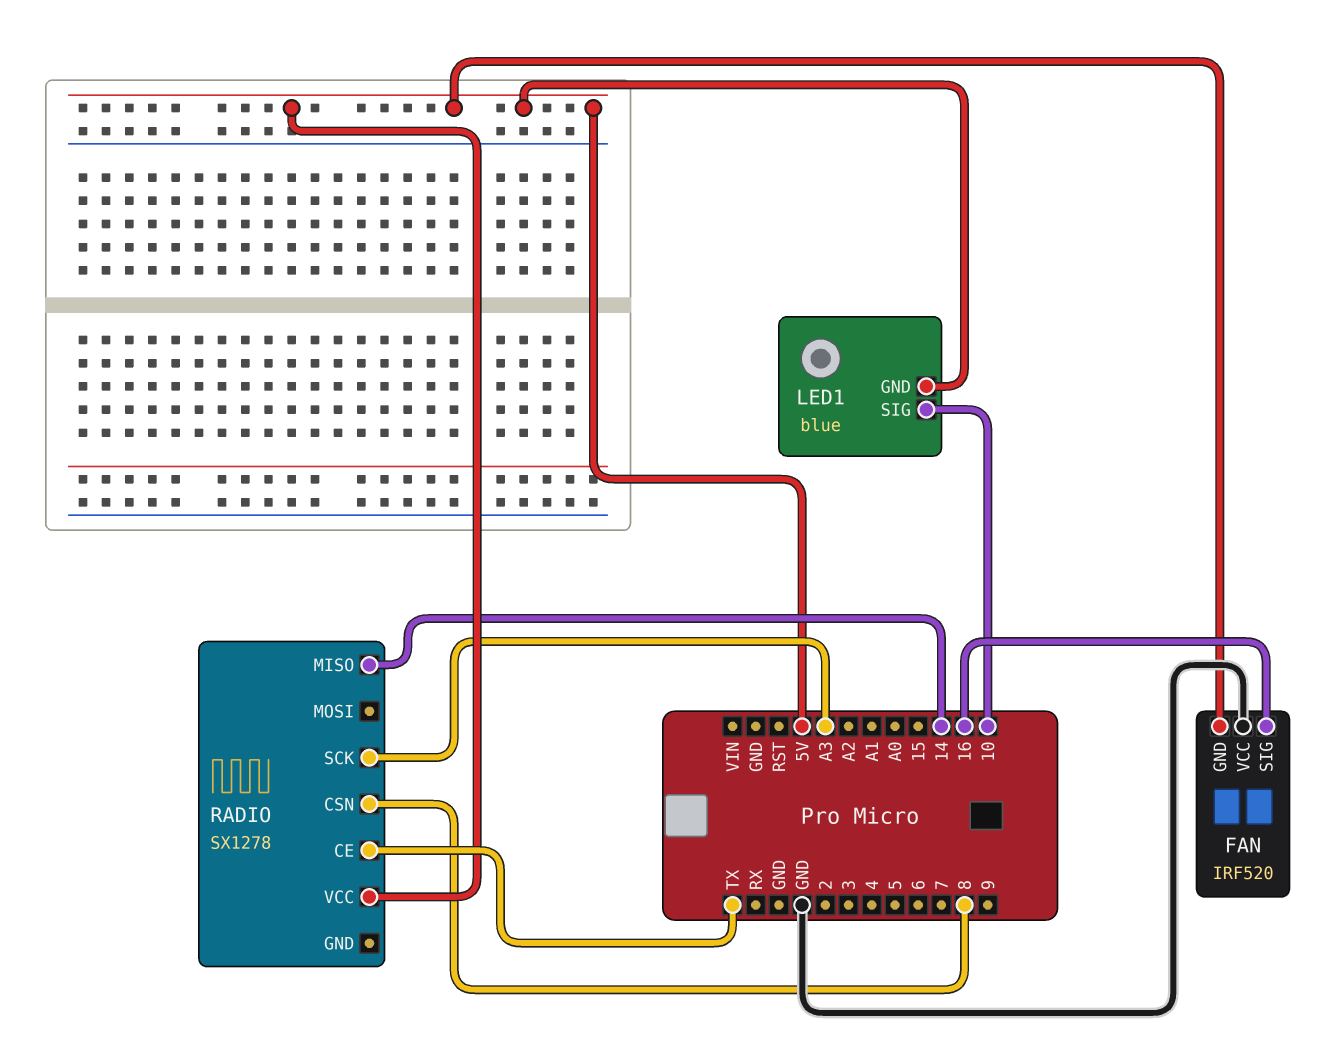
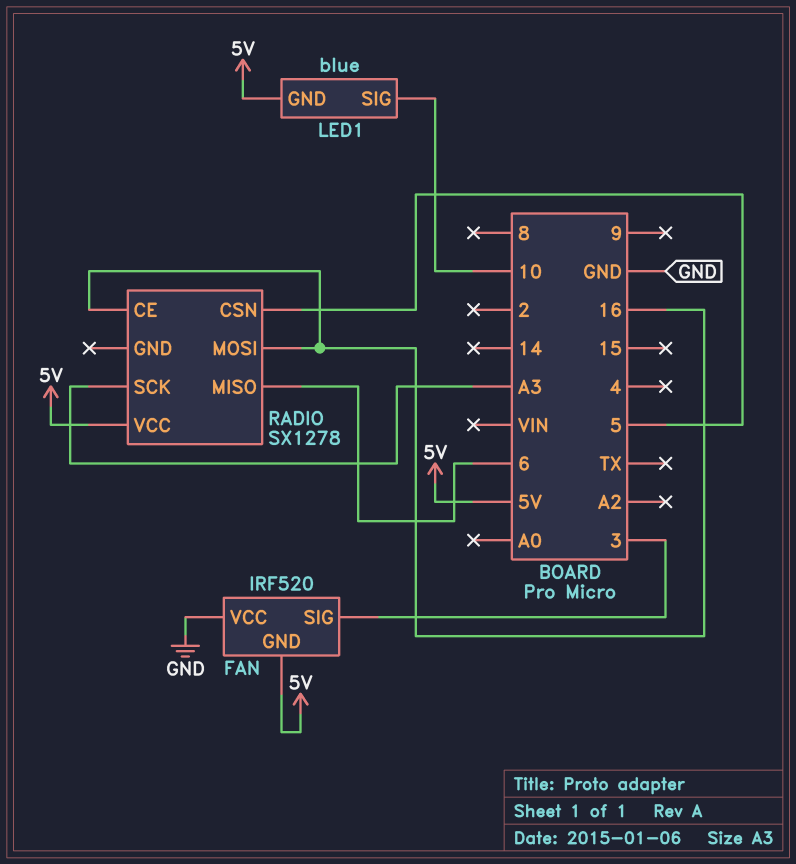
FAN pin SIG: 16 -> 3
RADIO pin CE: TX -> 16
RADIO pin CSN: 8 -> 5
RADIO pin MISO: 14 -> 6
RADIO pin MOSI: none -> 16

